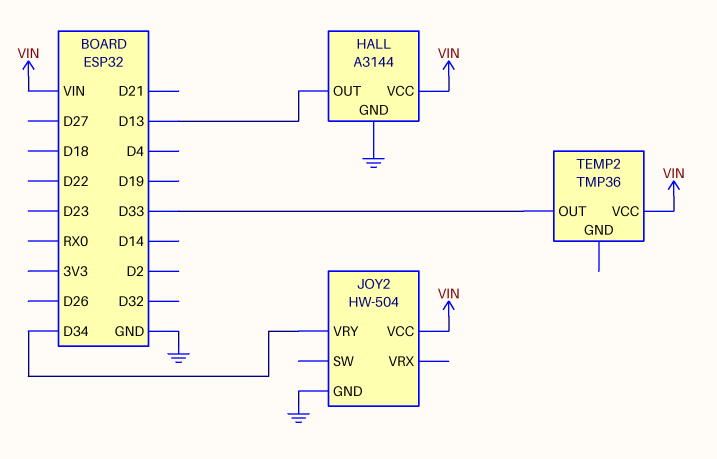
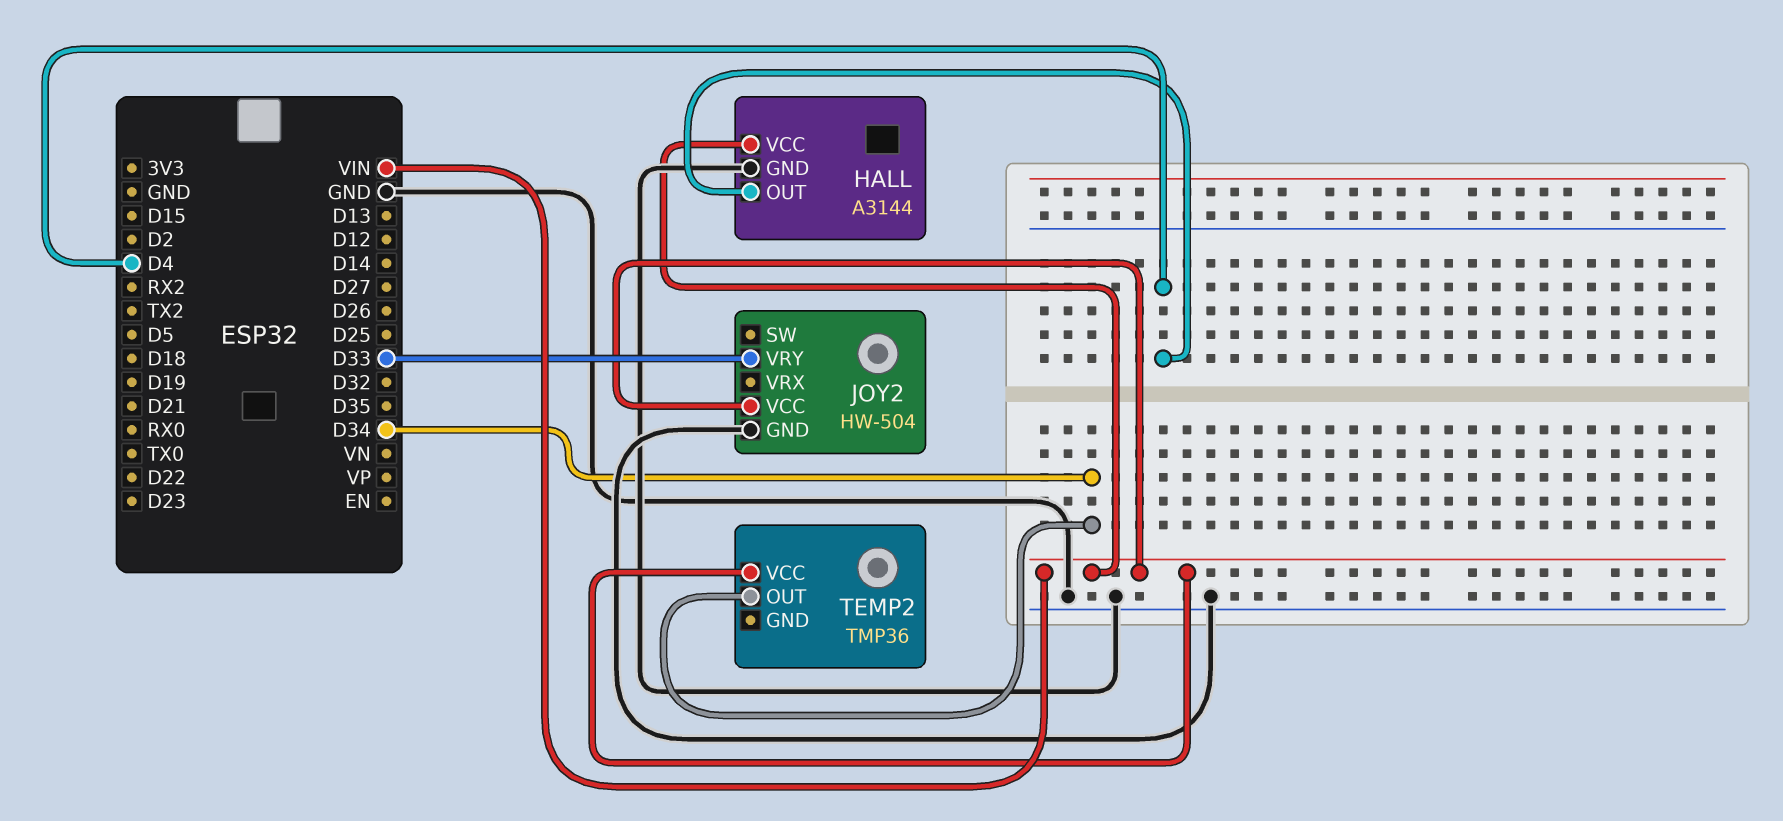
HALL pin OUT: D13 -> D4
JOY2 pin VRY: D34 -> D33
TEMP2 pin OUT: D33 -> D34

